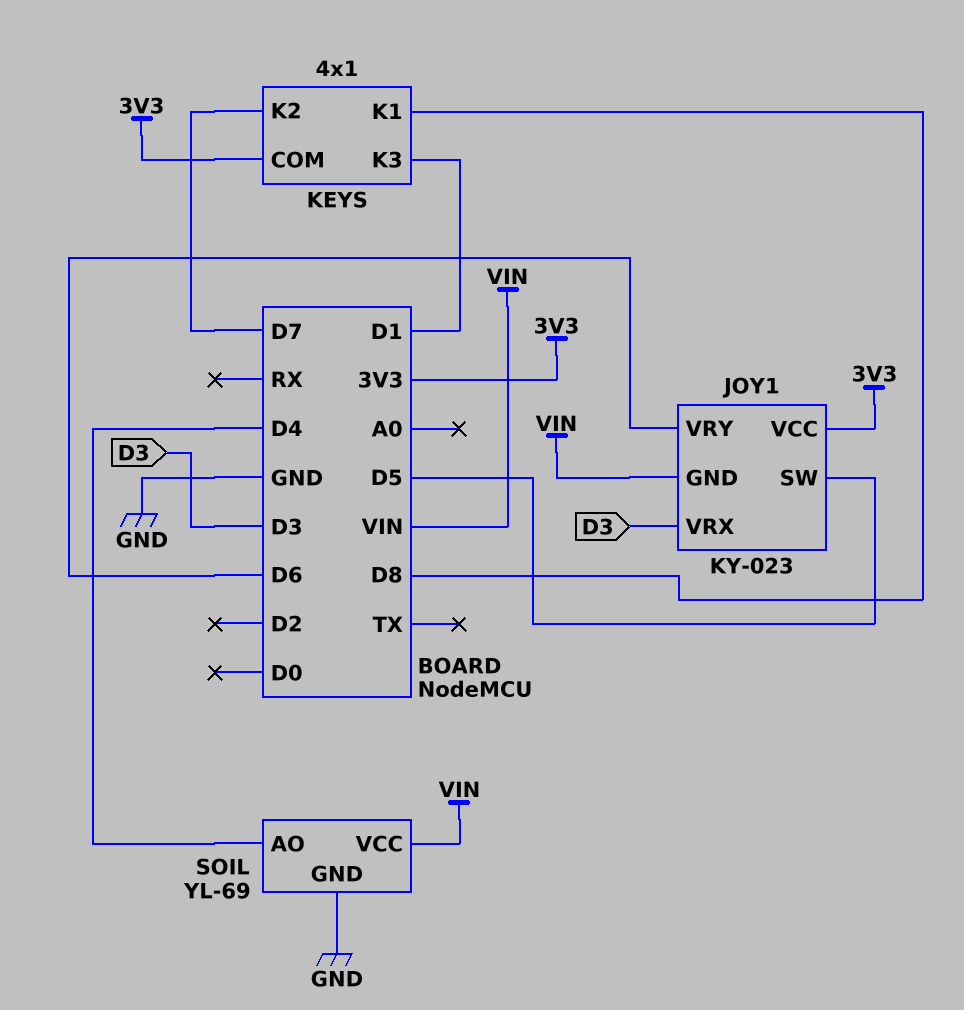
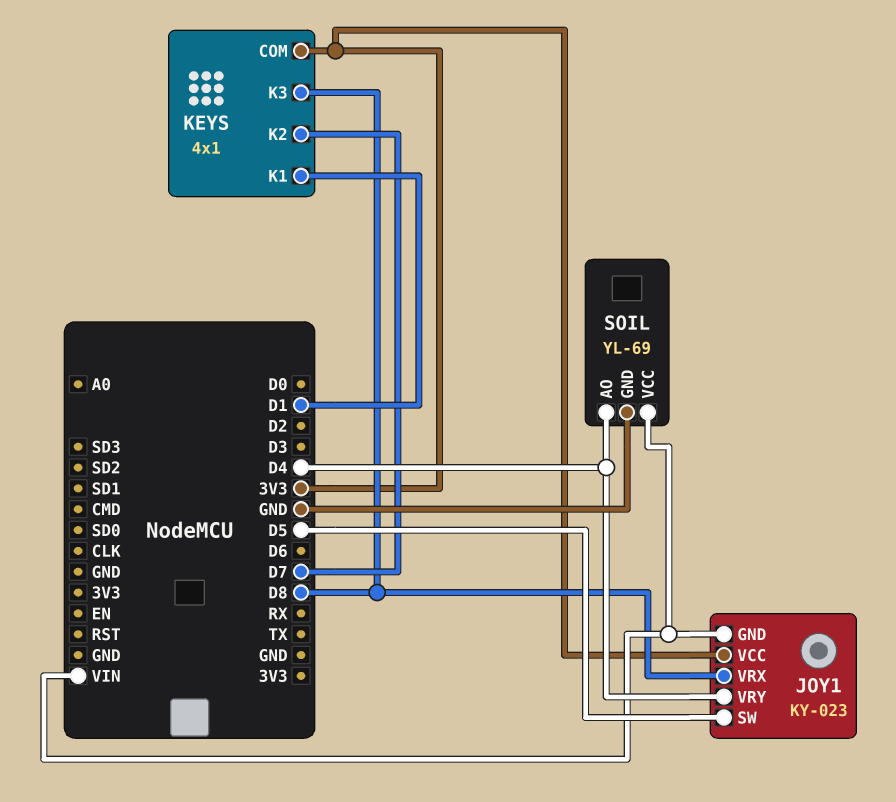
JOY1 pin VRX: D3 -> D8
JOY1 pin VRY: D6 -> D4
KEYS pin K1: D8 -> D1
KEYS pin K3: D1 -> D8

